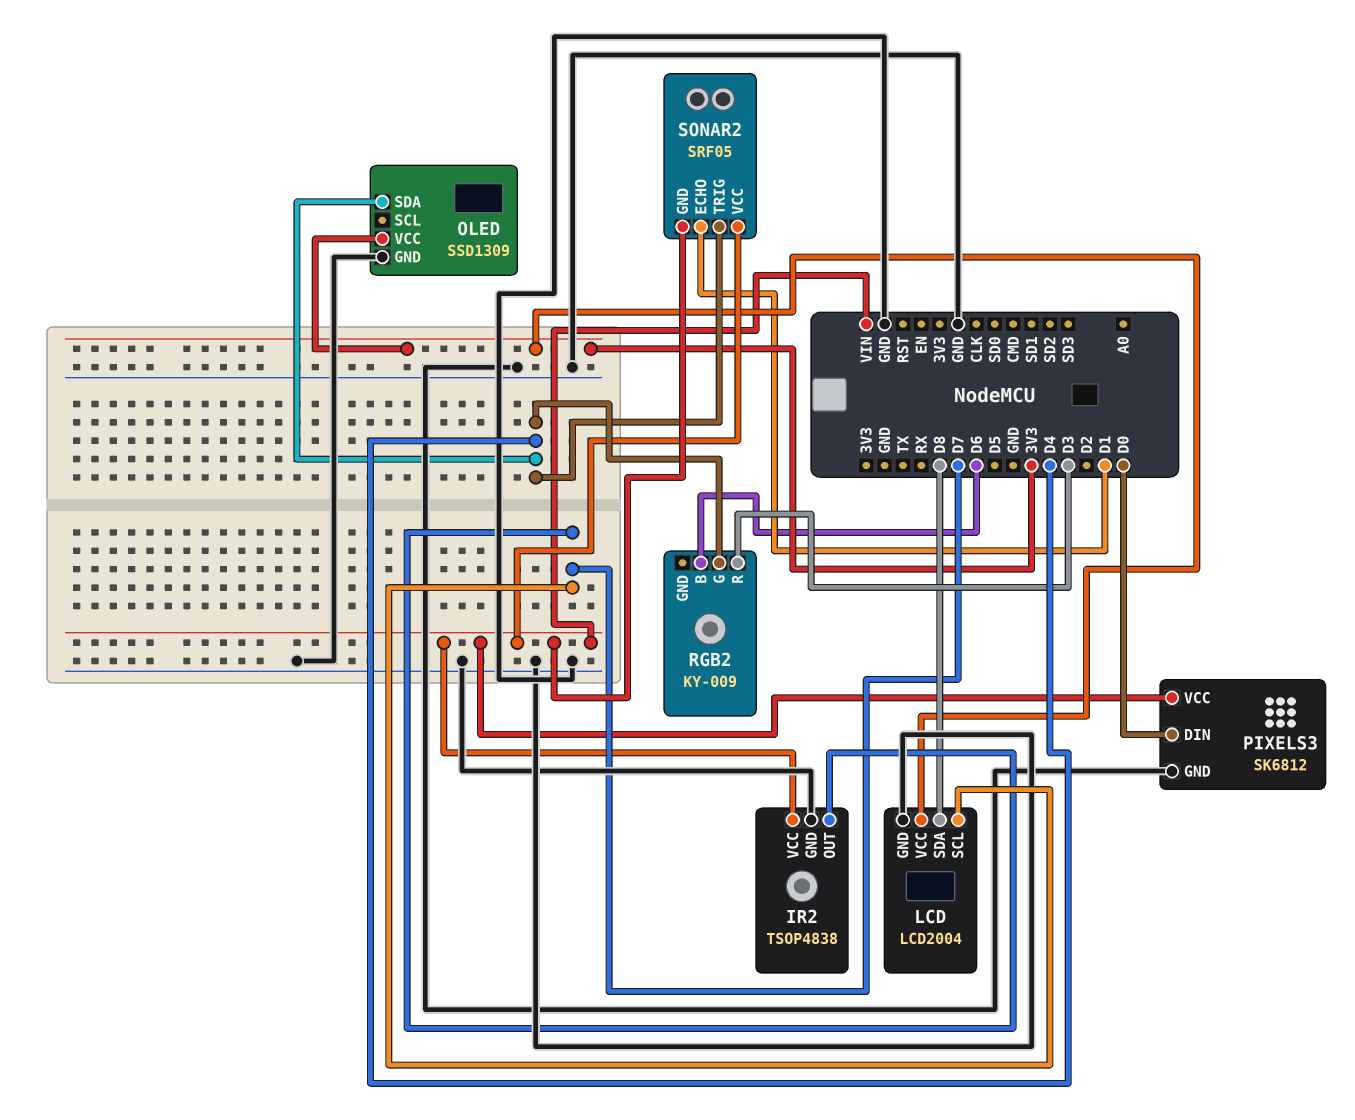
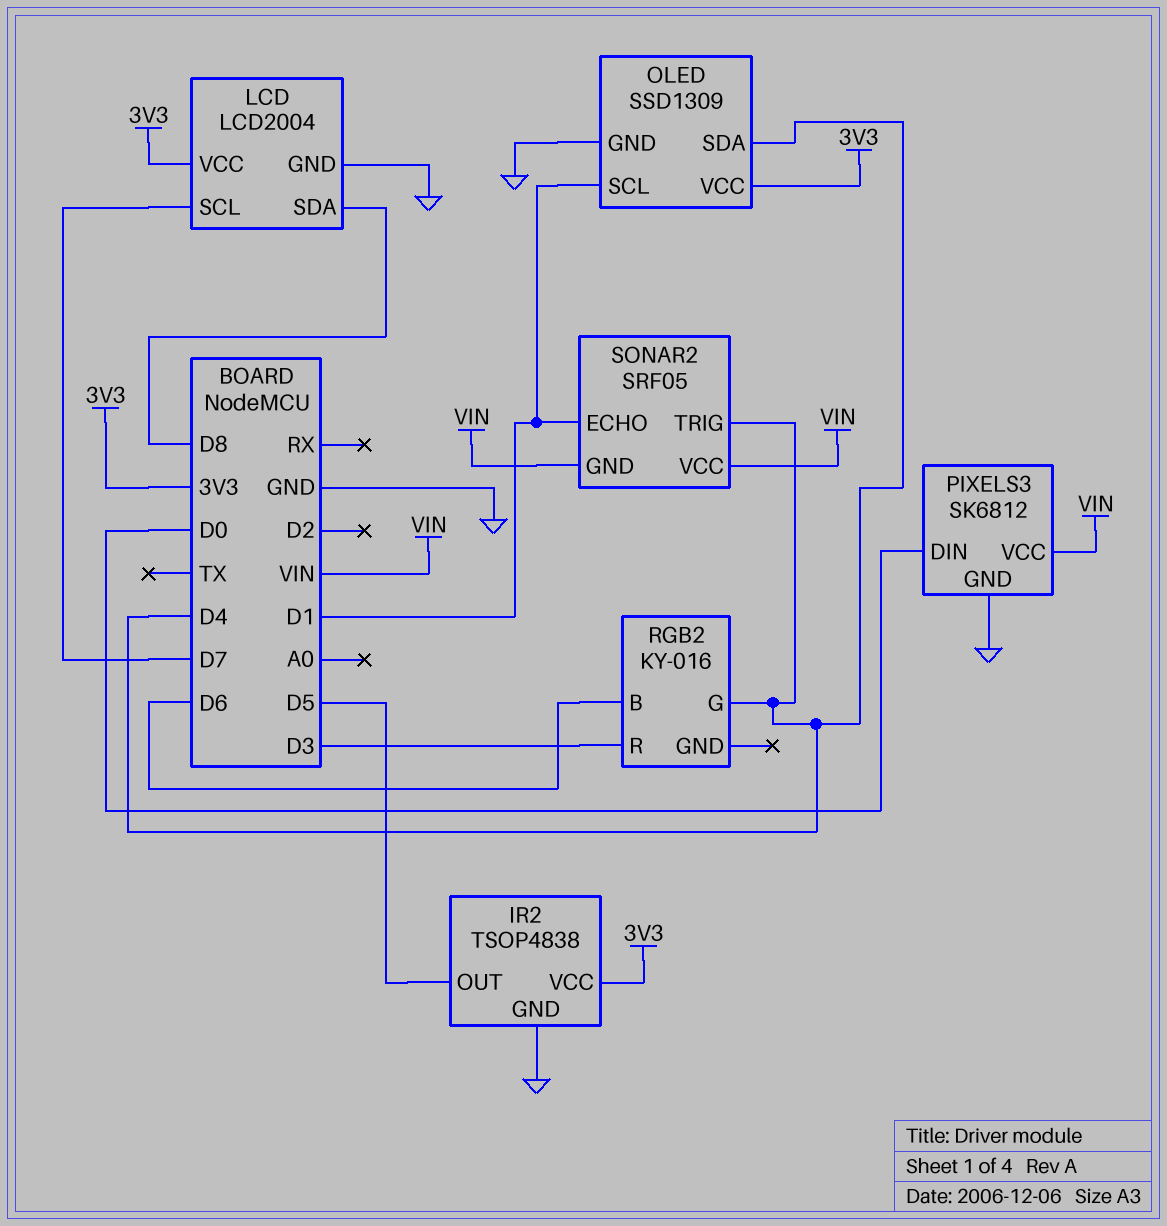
IR2 pin OUT: D7 -> D5
IR2 pin VCC: VIN -> 3V3
OLED pin SCL: none -> D1
RGB2: KY-009 -> KY-016

